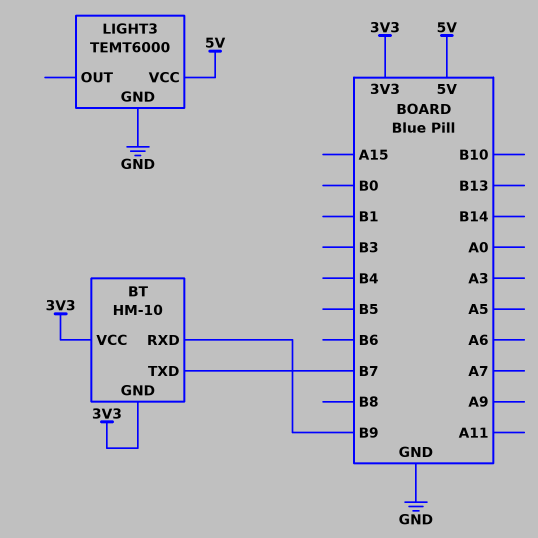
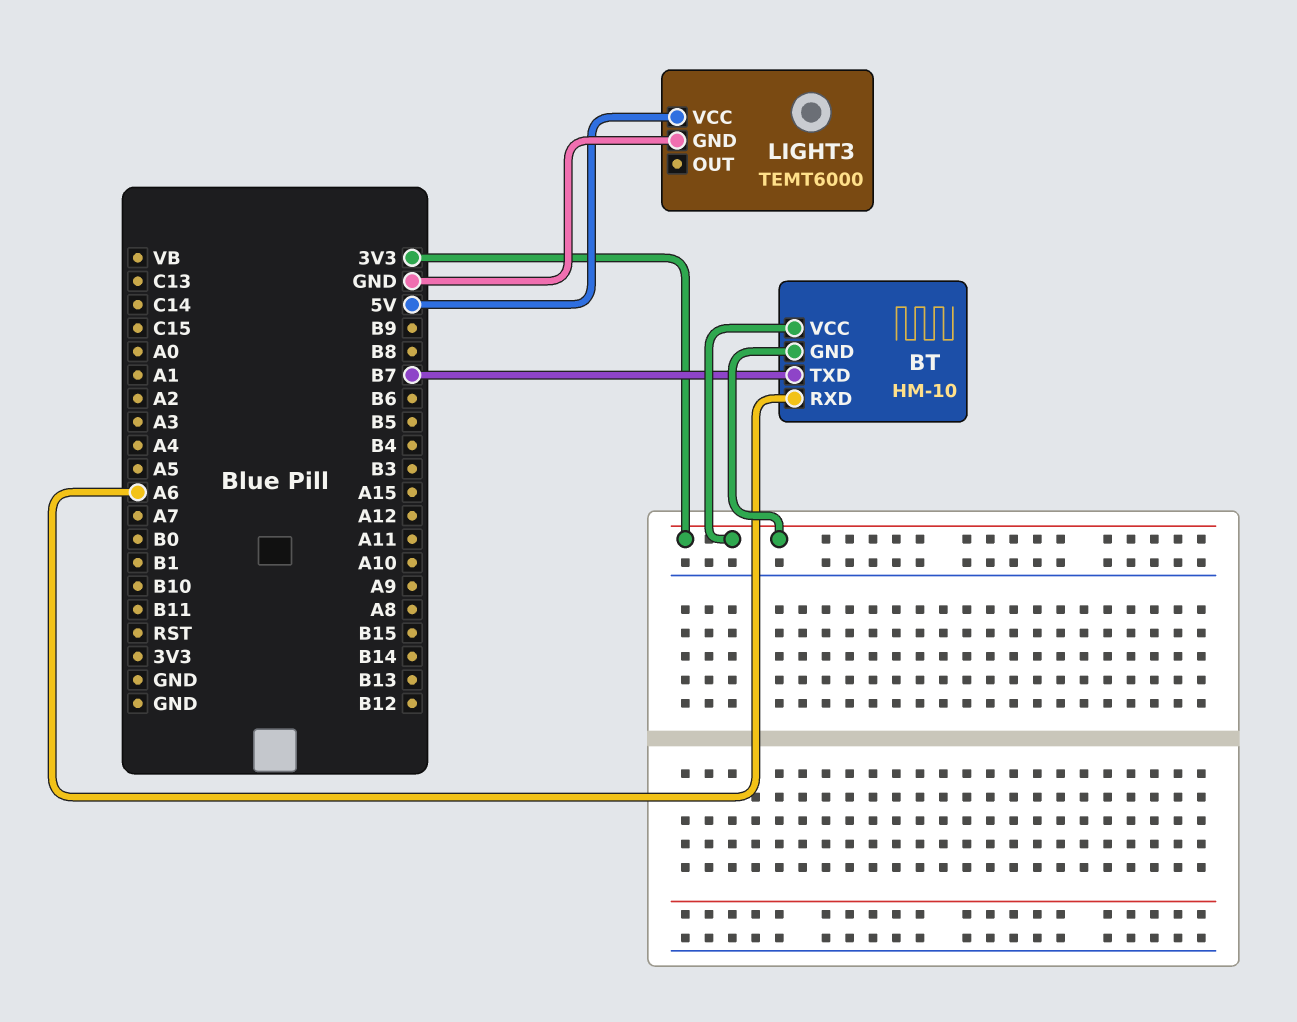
BT pin RXD: B9 -> A6

